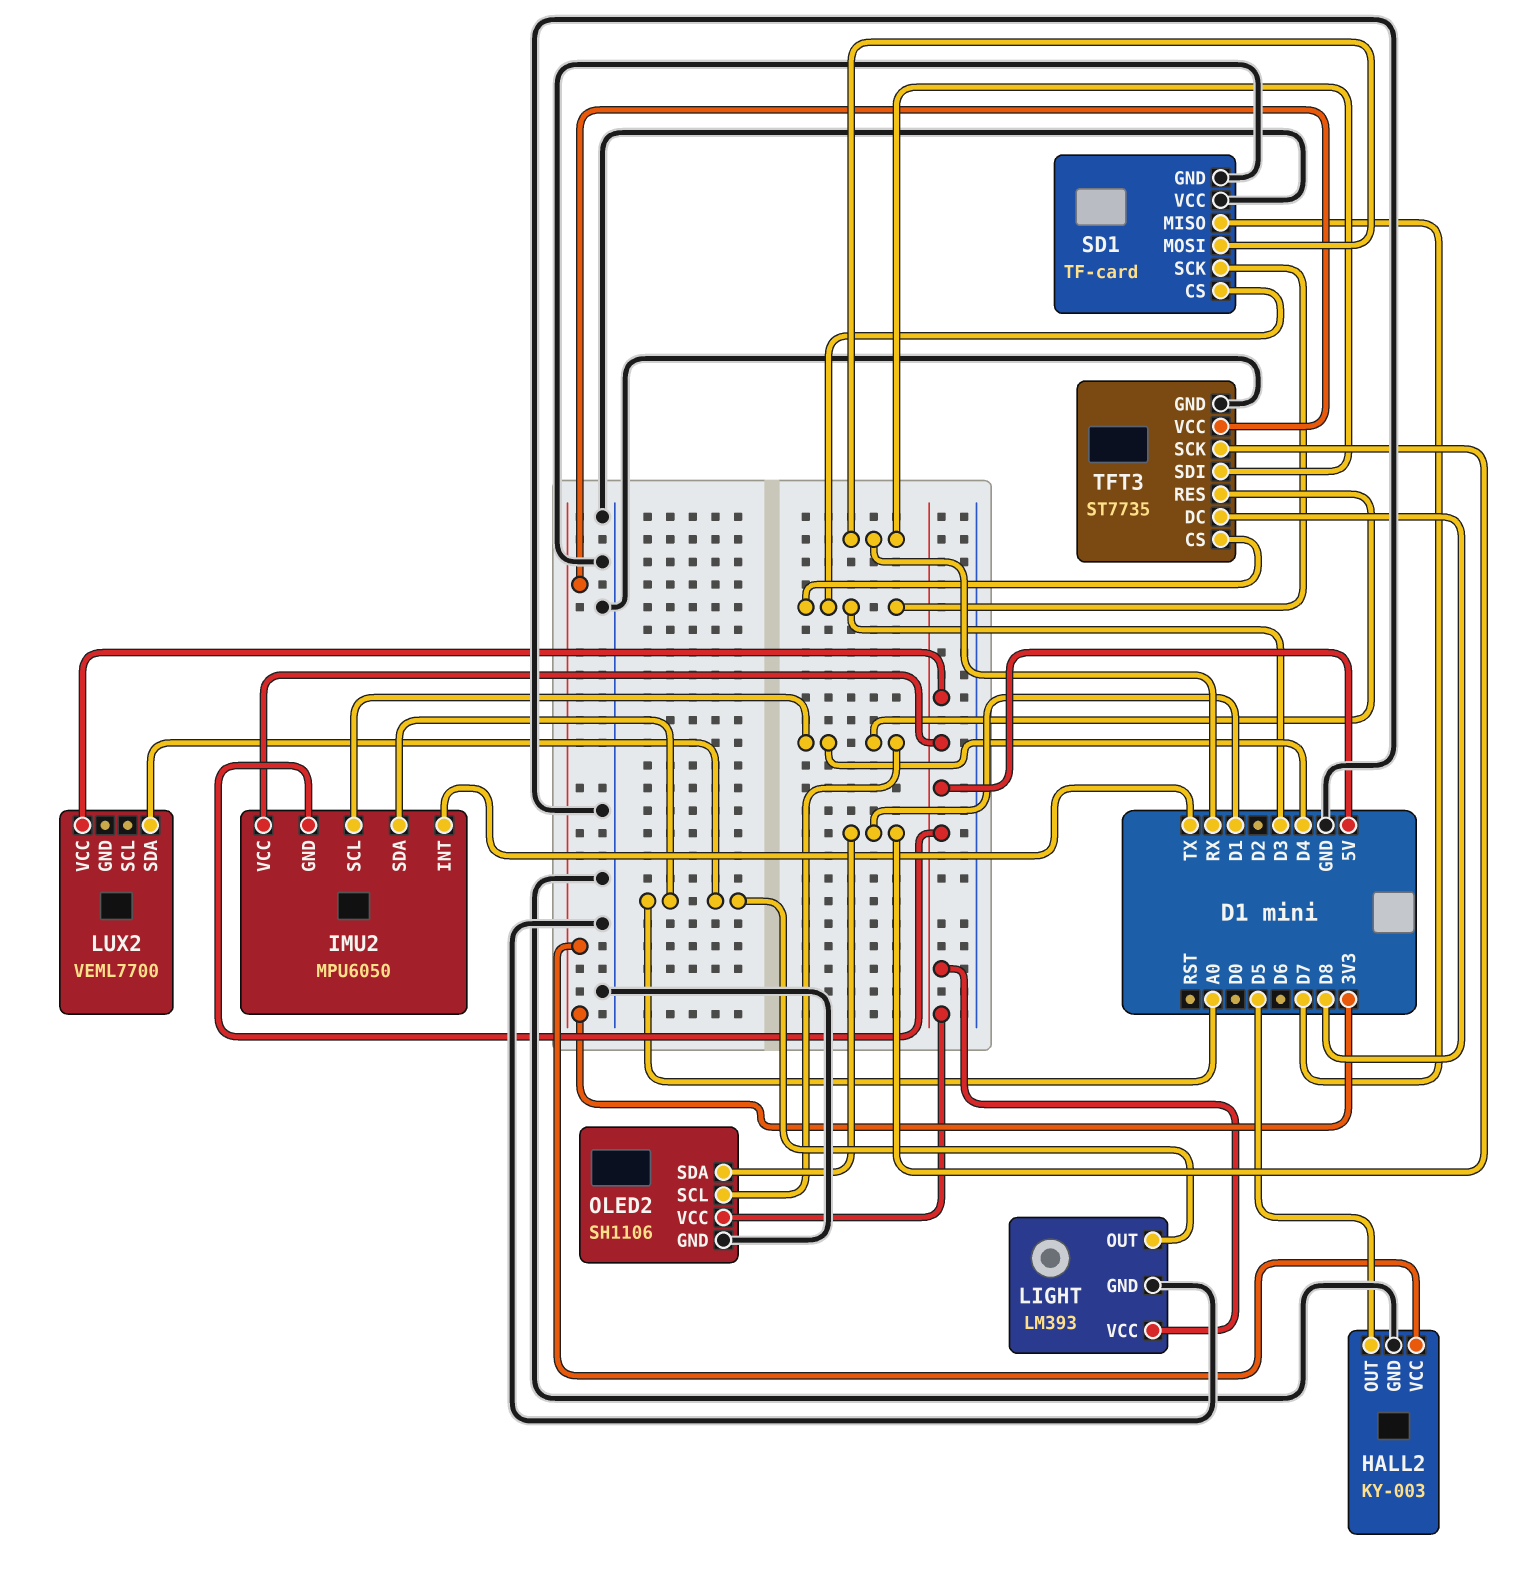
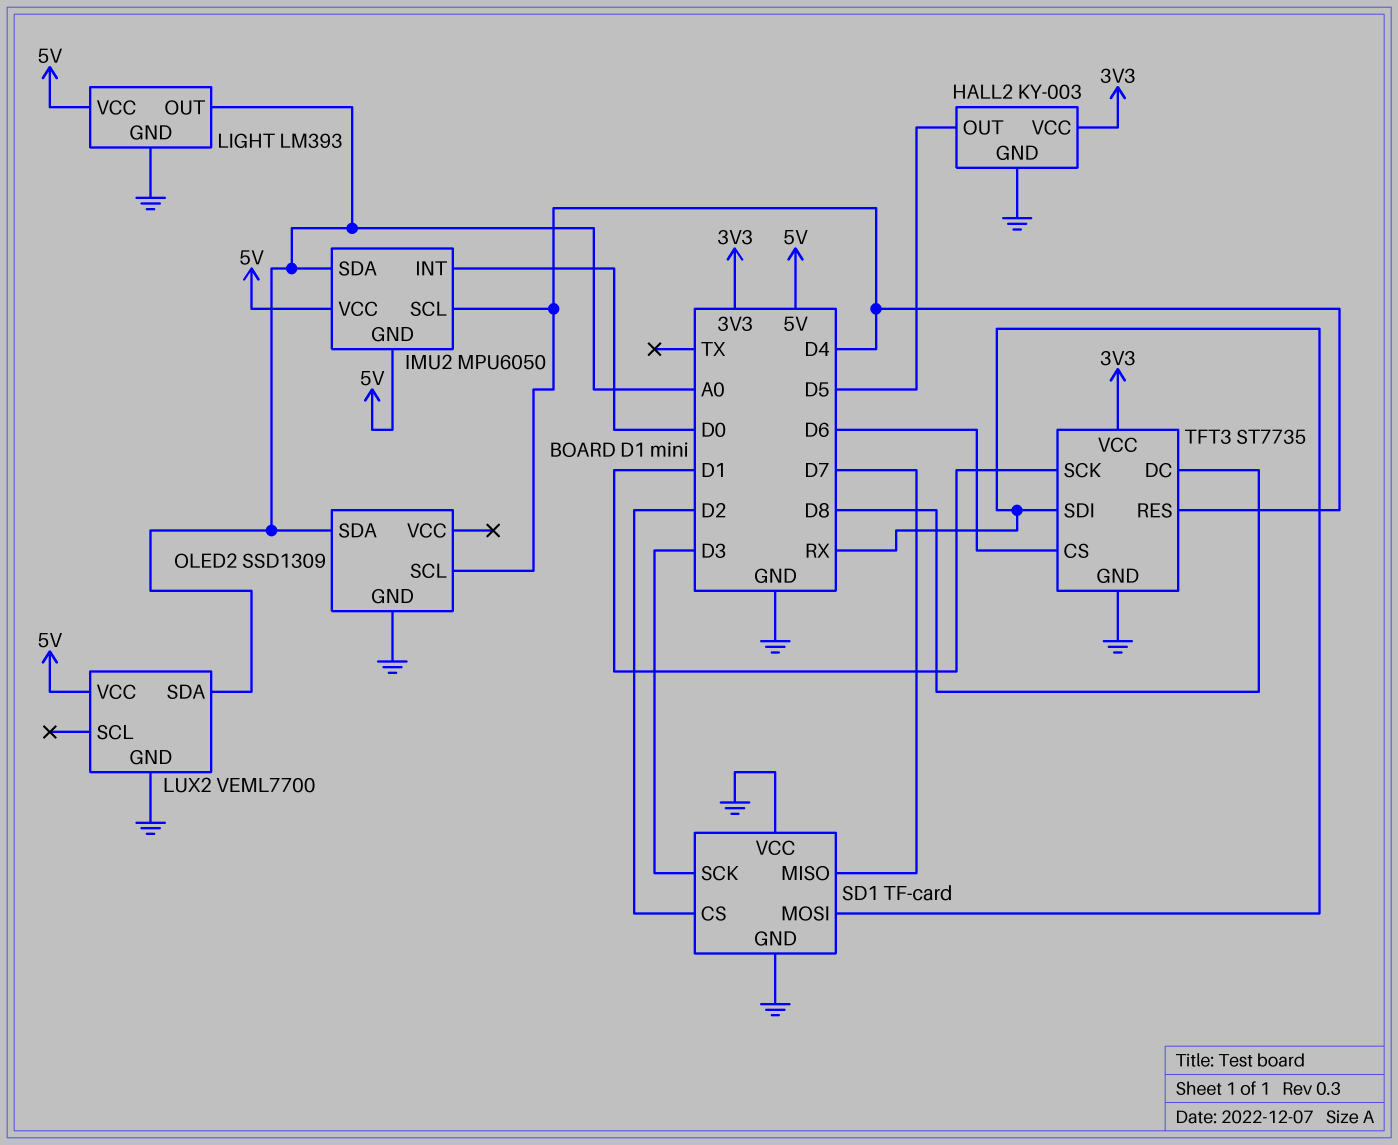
IMU2 pin INT: TX -> D0
LUX2 pin GND: none -> GND
OLED2: SH1106 -> SSD1309
OLED2 pin SDA: D1 -> A0
OLED2 pin VCC: 5V -> none
SD1 pin CS: D3 -> D2
TFT3 pin CS: D3 -> D6

